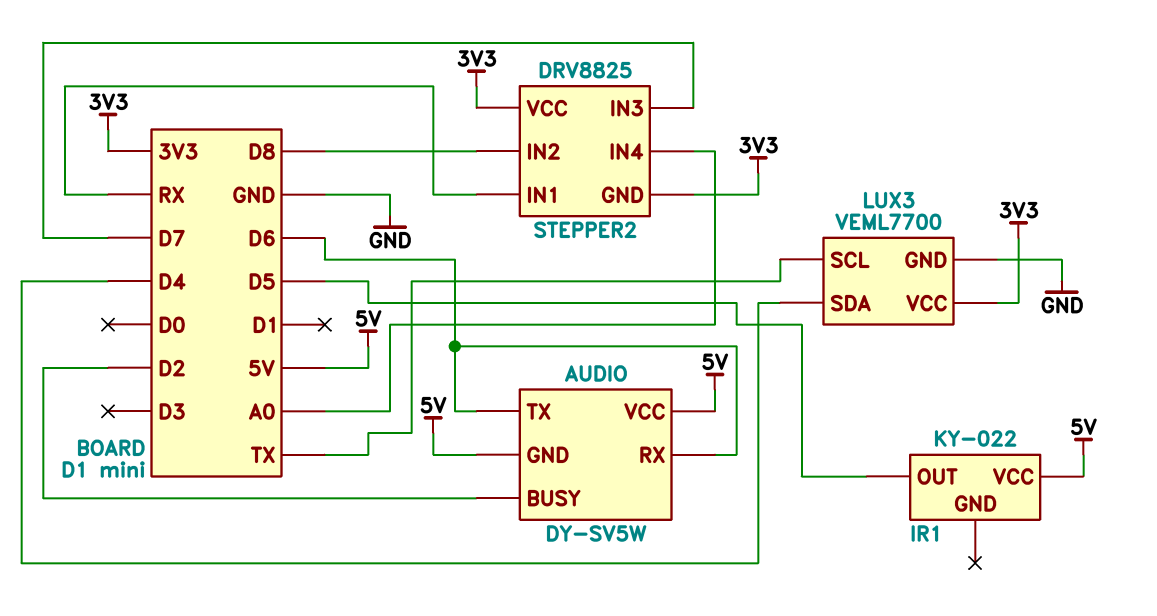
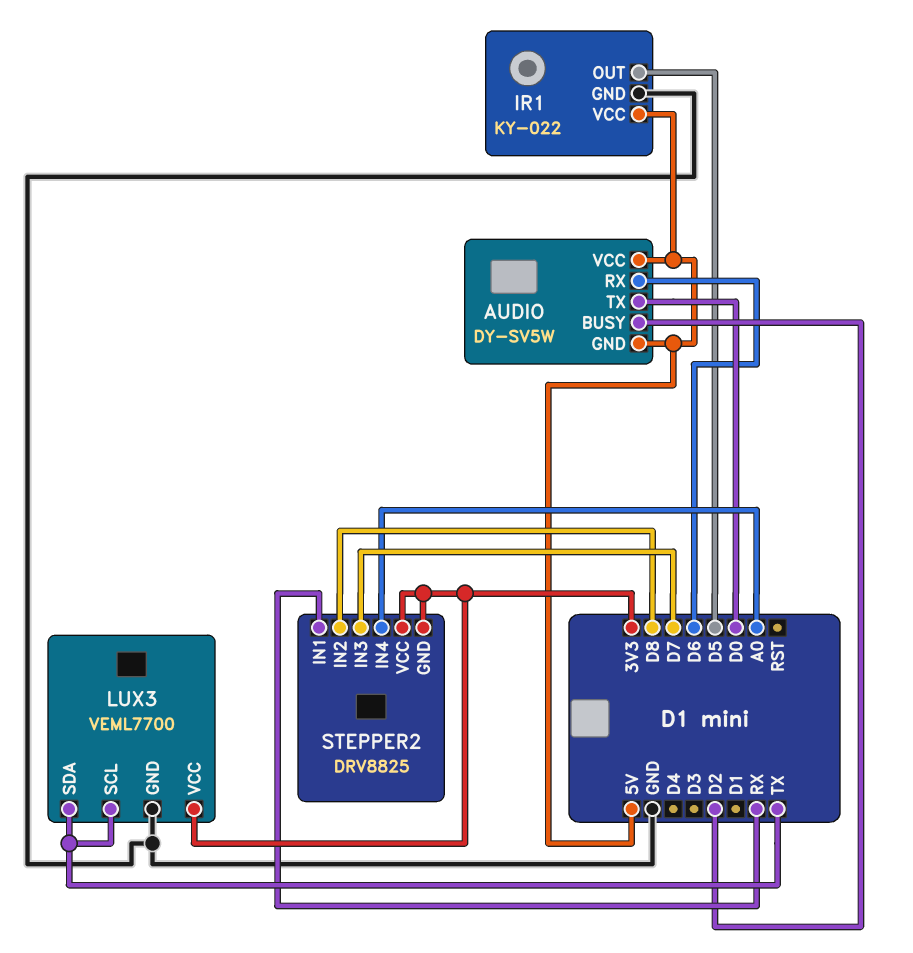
AUDIO pin TX: D6 -> D0
IR1 pin GND: none -> GND
LUX3 pin SDA: D4 -> TX

